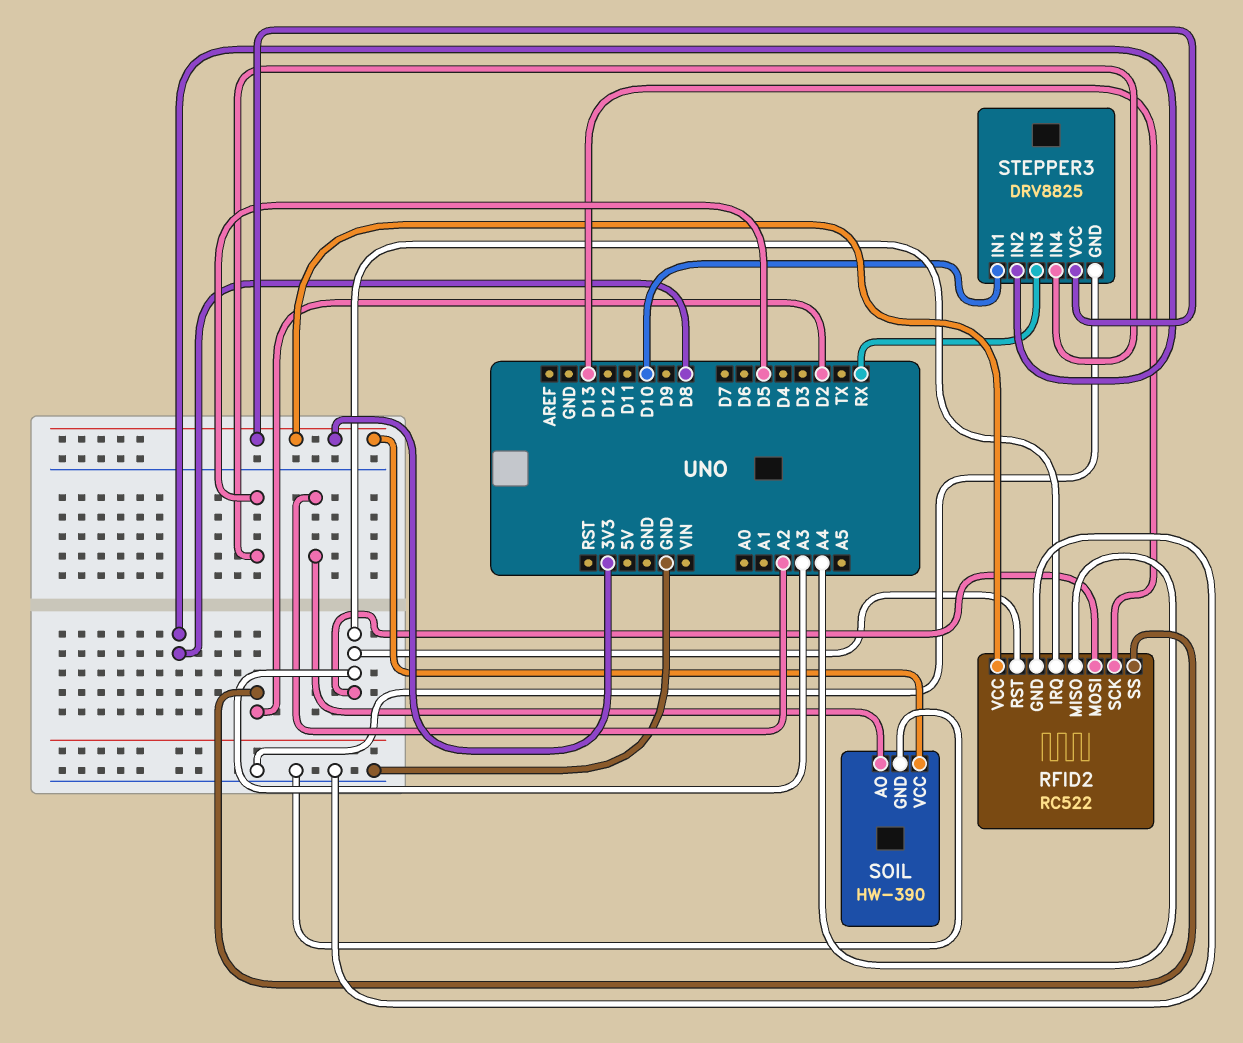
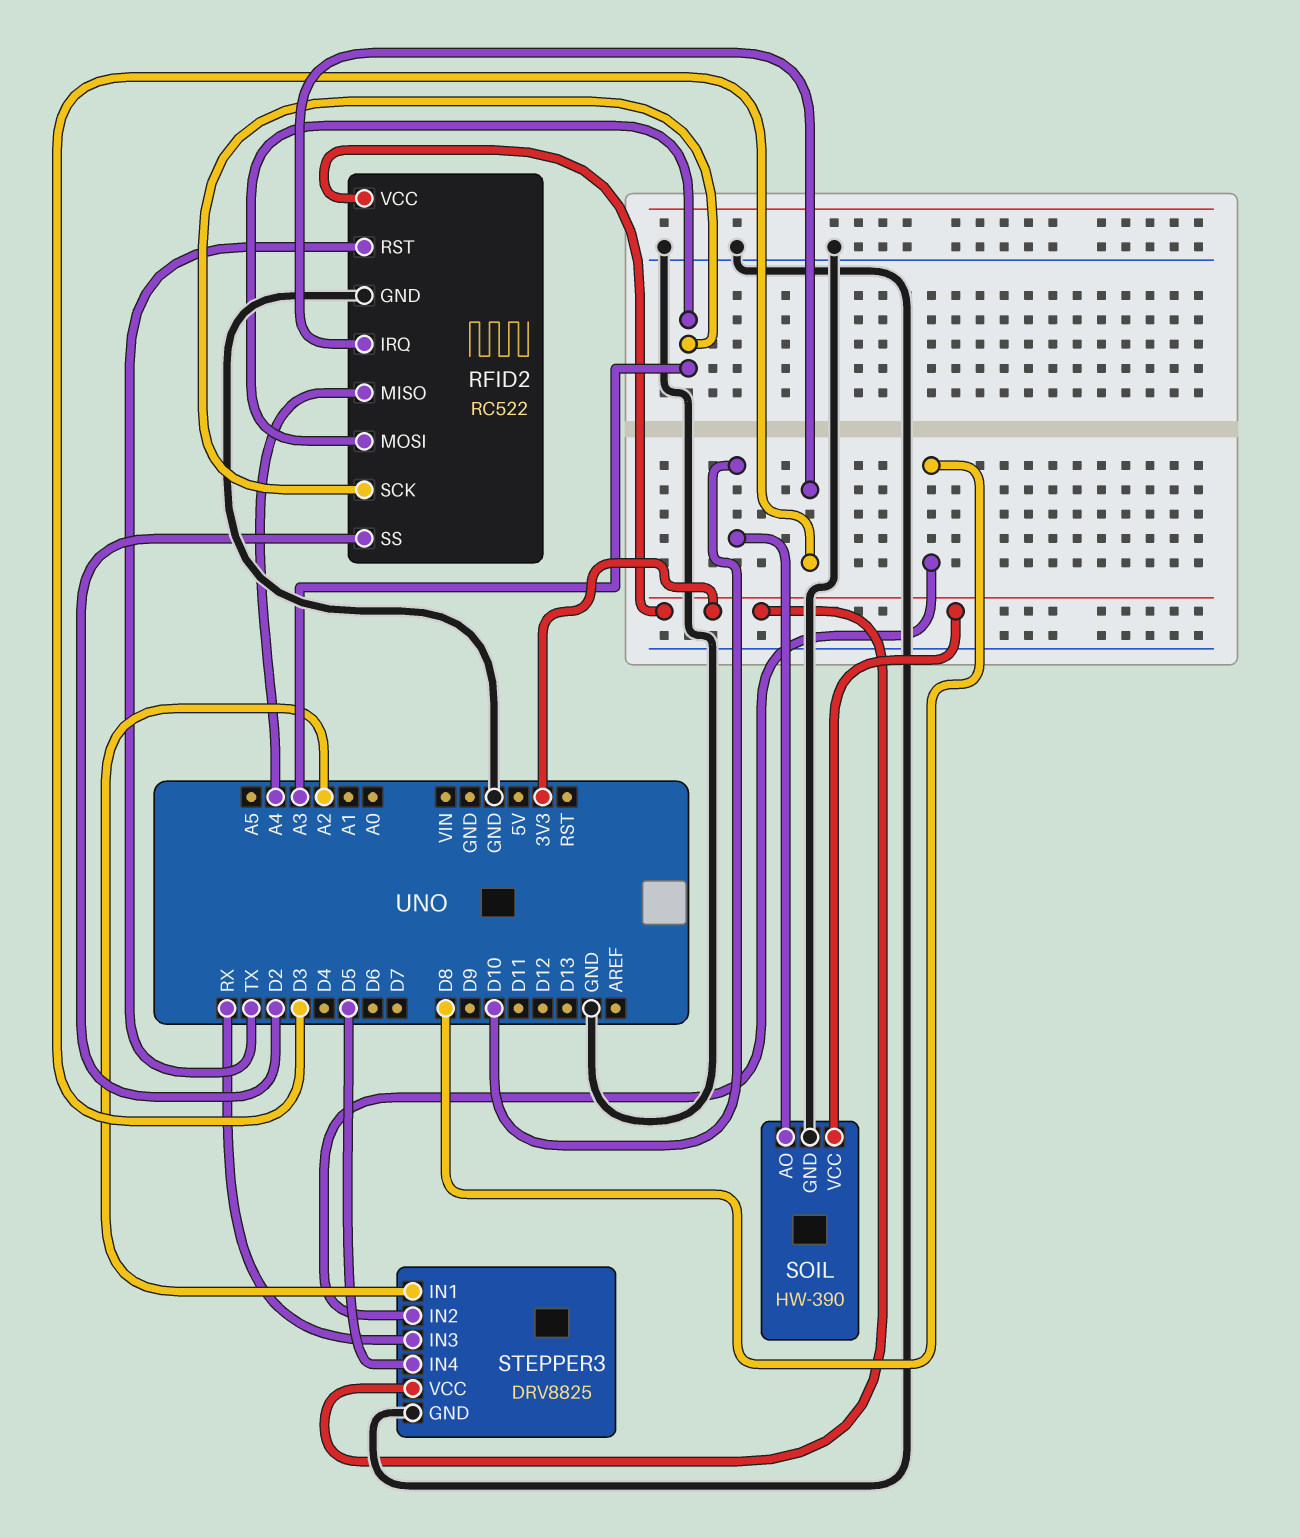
RFID2 pin IRQ: A3 -> D3
RFID2 pin RST: A3 -> TX
RFID2 pin SCK: D13 -> A3
SOIL pin AO: A2 -> D10
STEPPER3 pin IN1: D10 -> A2

